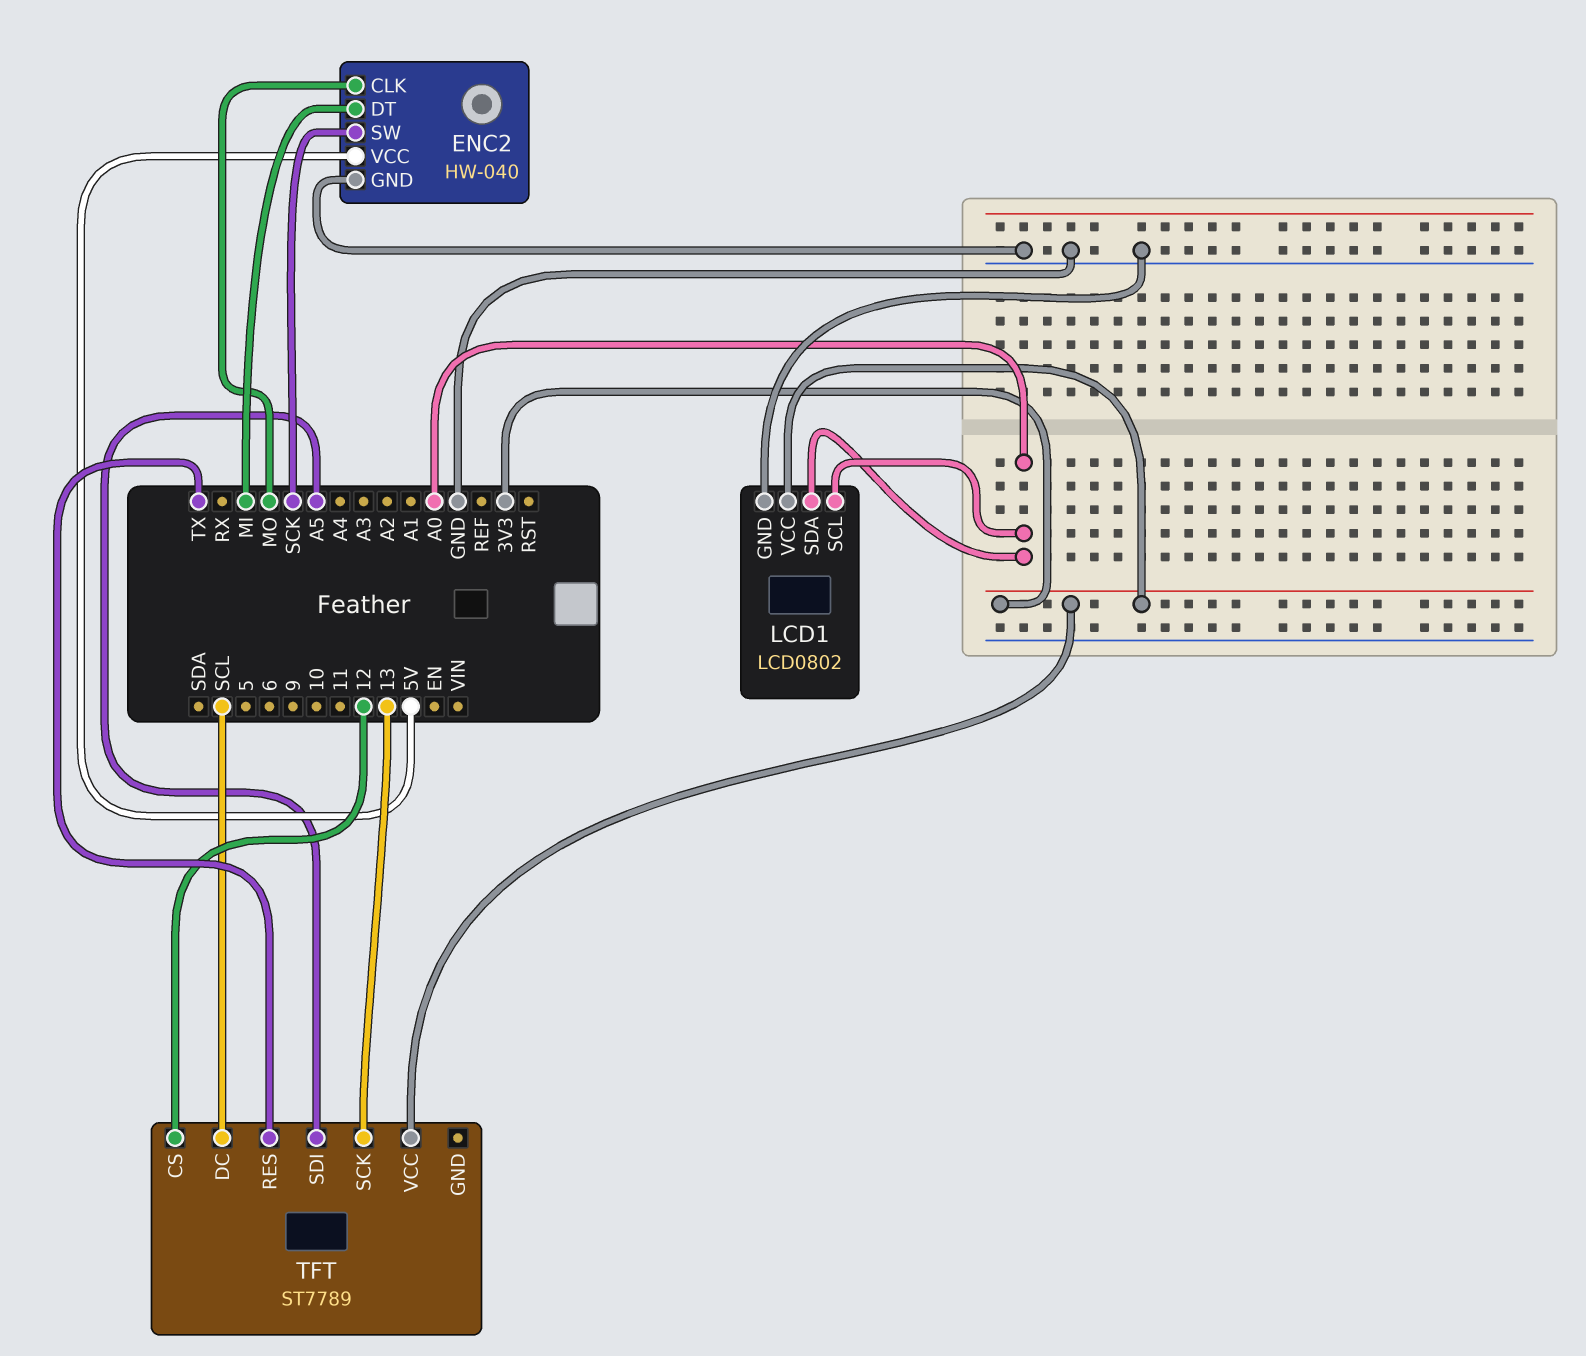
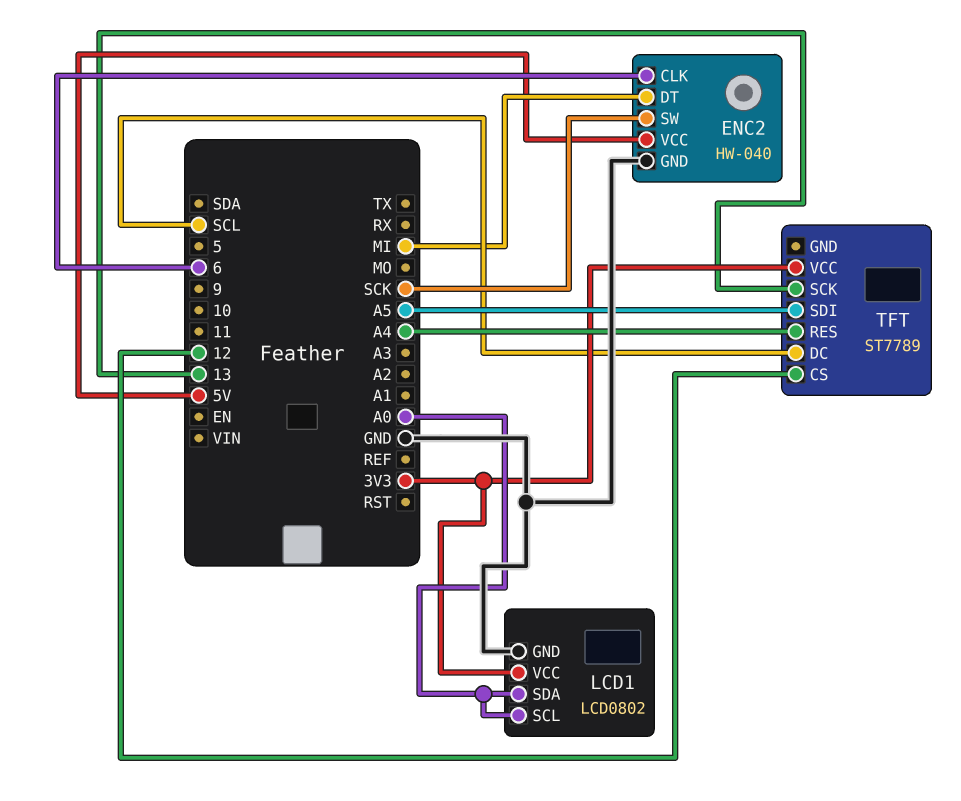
ENC2 pin CLK: MO -> 6
TFT pin RES: TX -> A4

